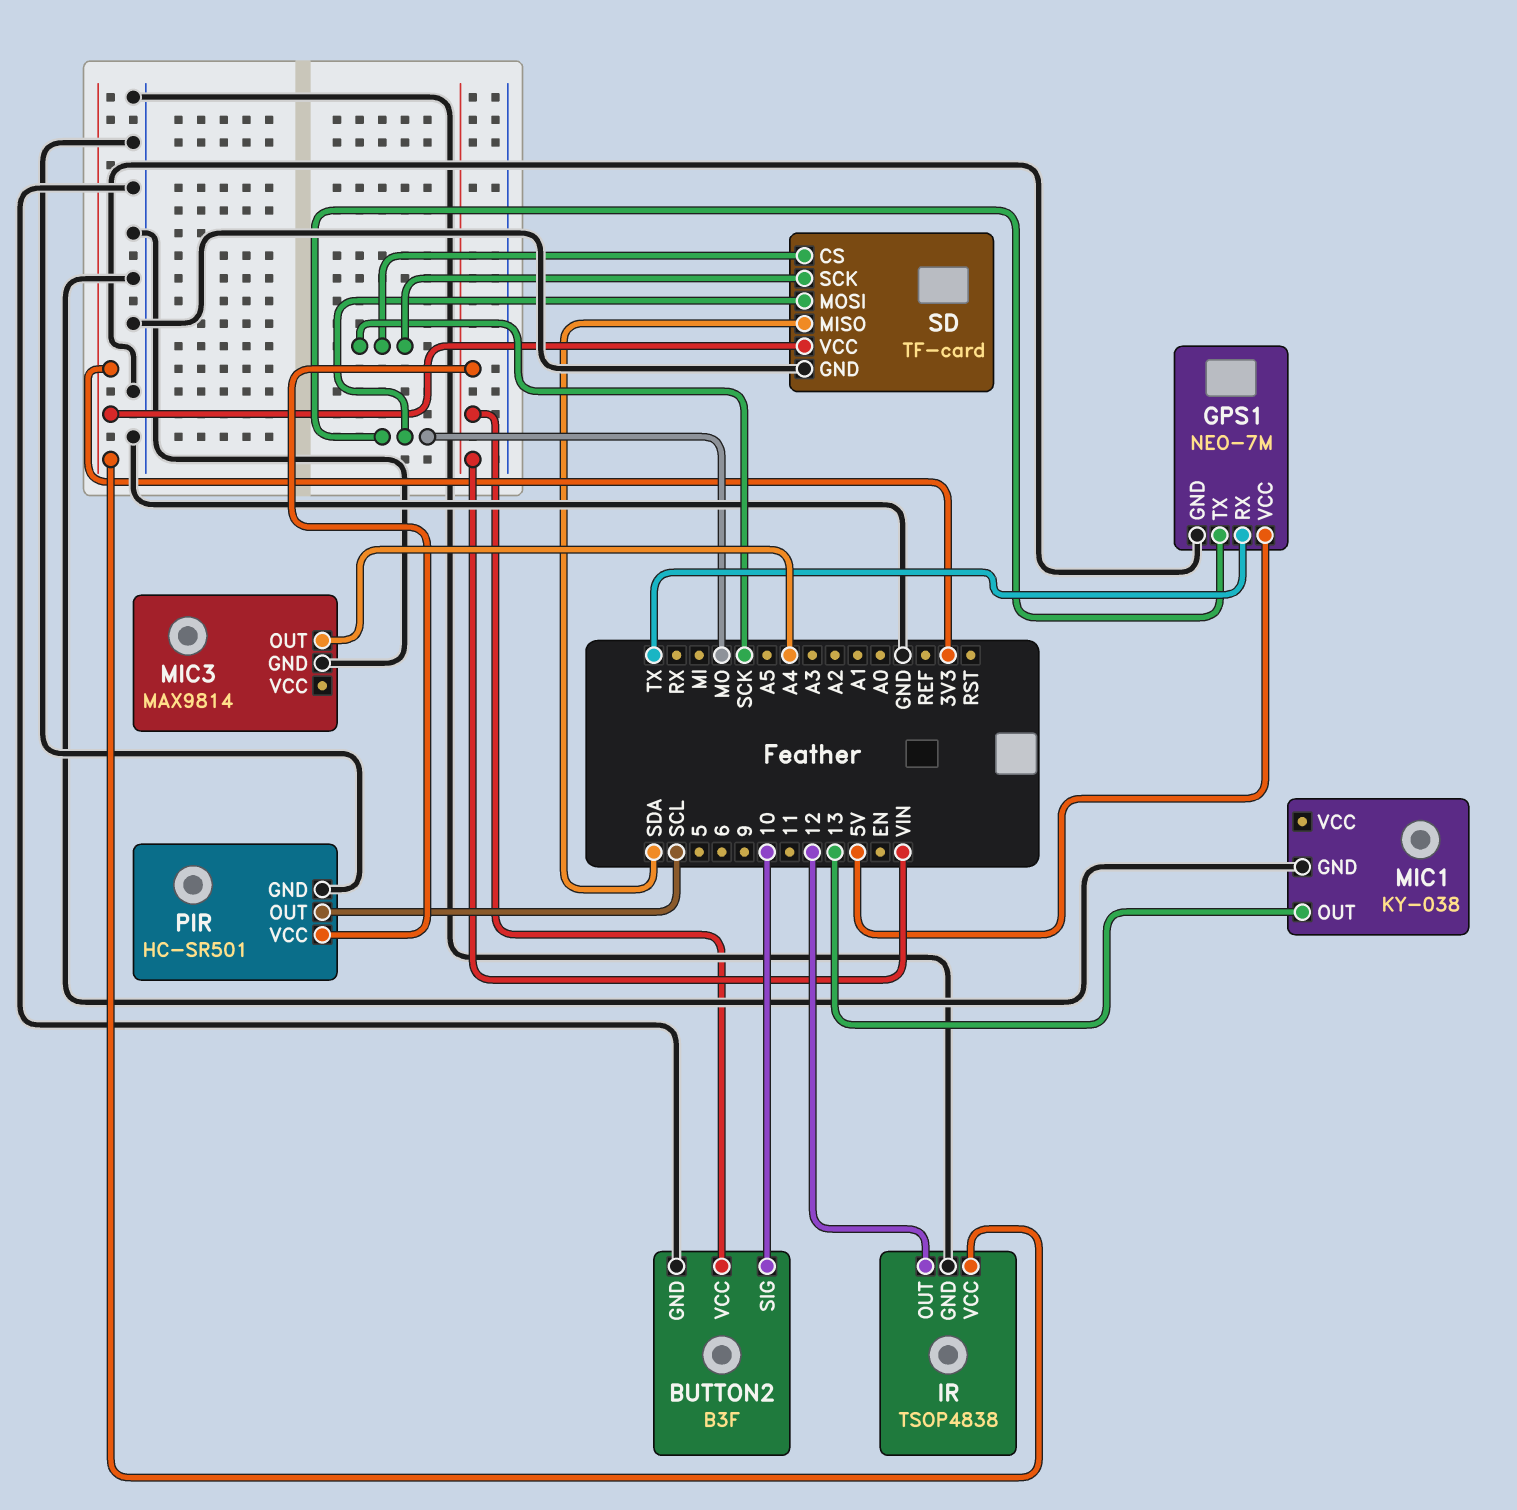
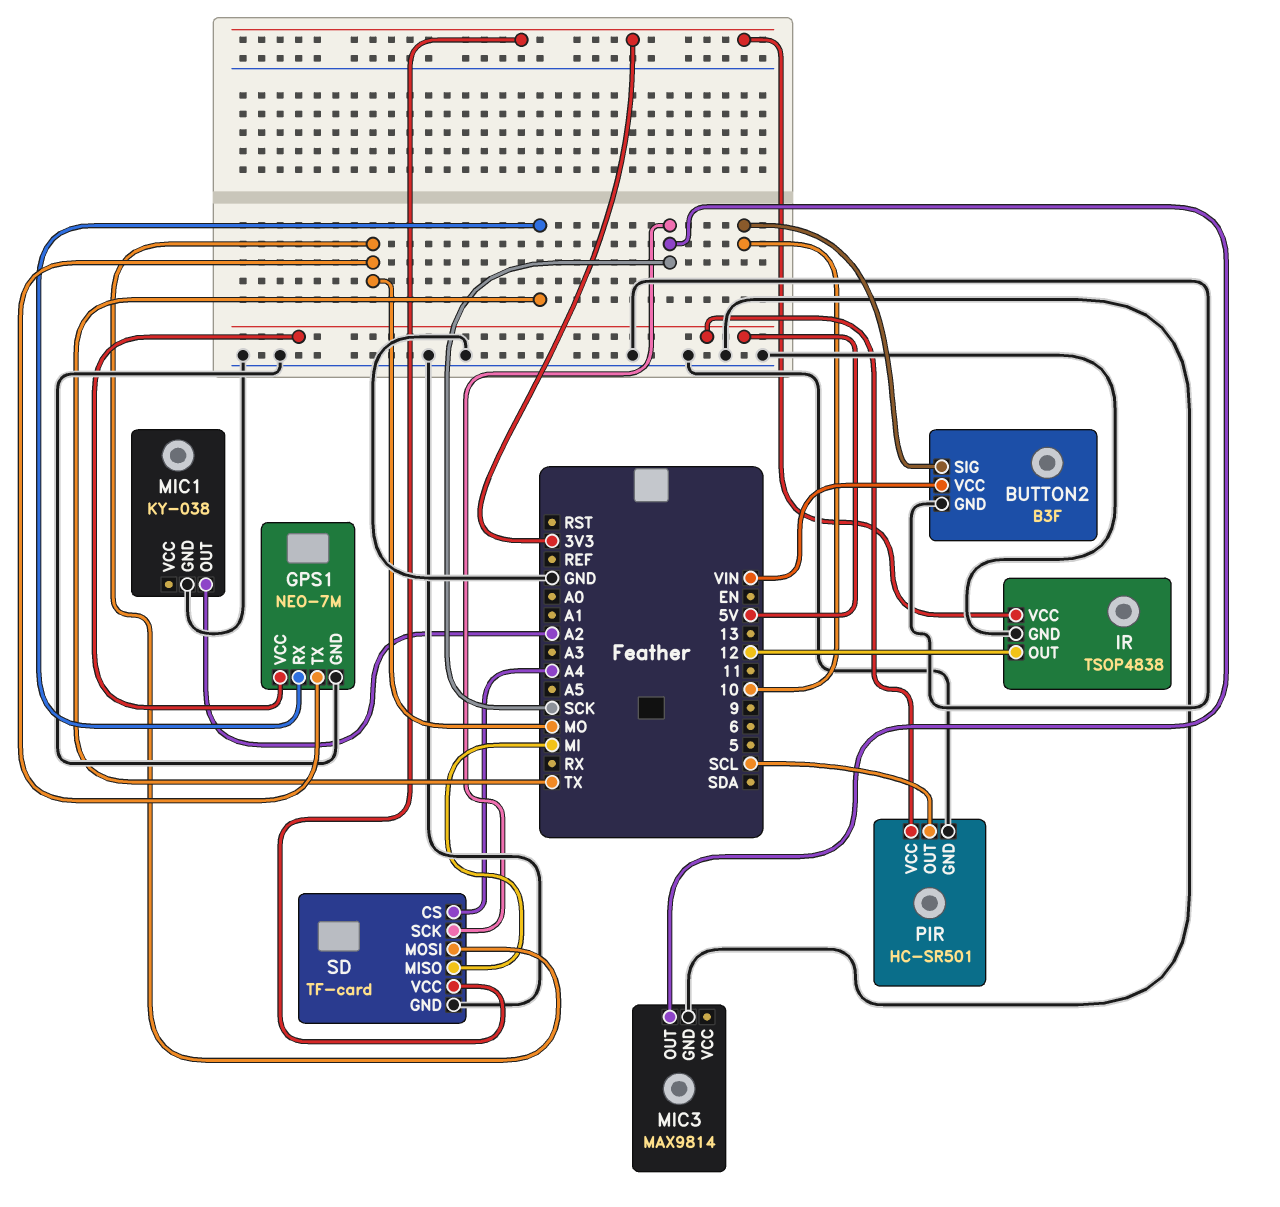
MIC1 pin OUT: 13 -> A2
MIC3 pin OUT: A4 -> SCK
PIR pin VCC: VIN -> 5V
SD pin CS: SCK -> A4
SD pin MISO: SDA -> MI

